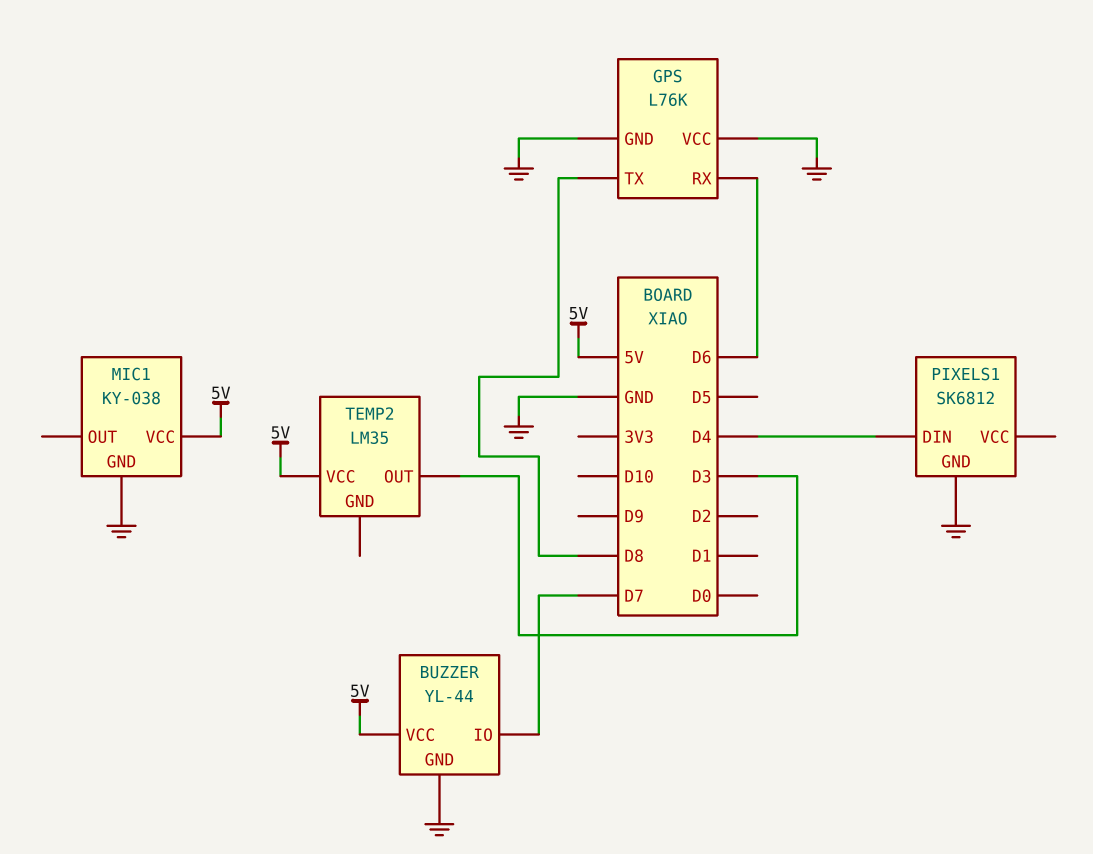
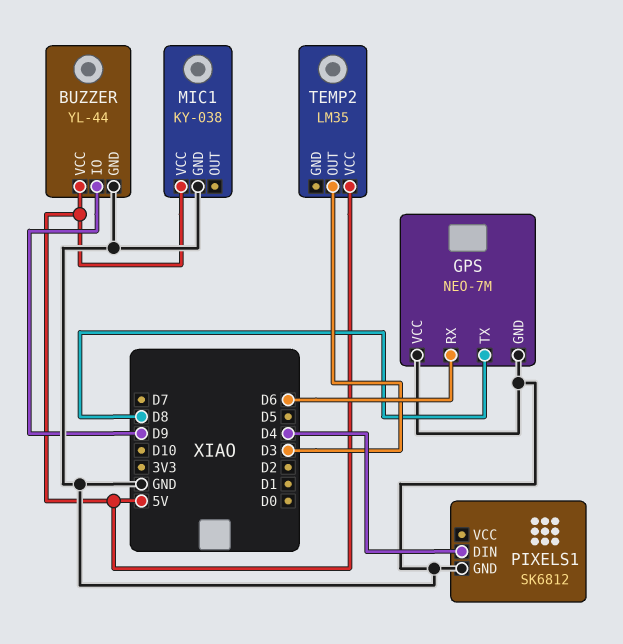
BUZZER pin IO: D7 -> D9
GPS: L76K -> NEO-7M

